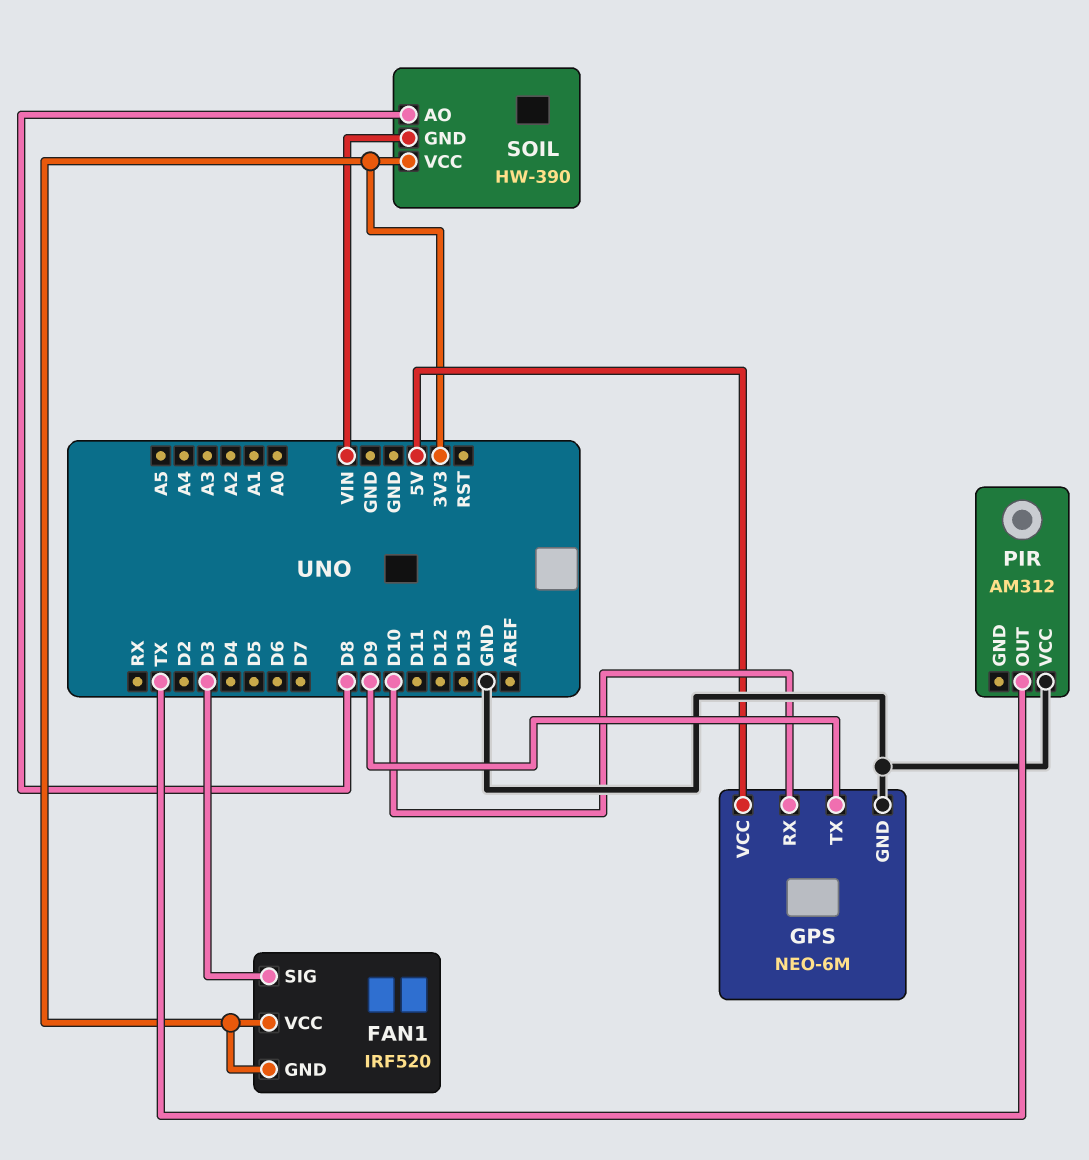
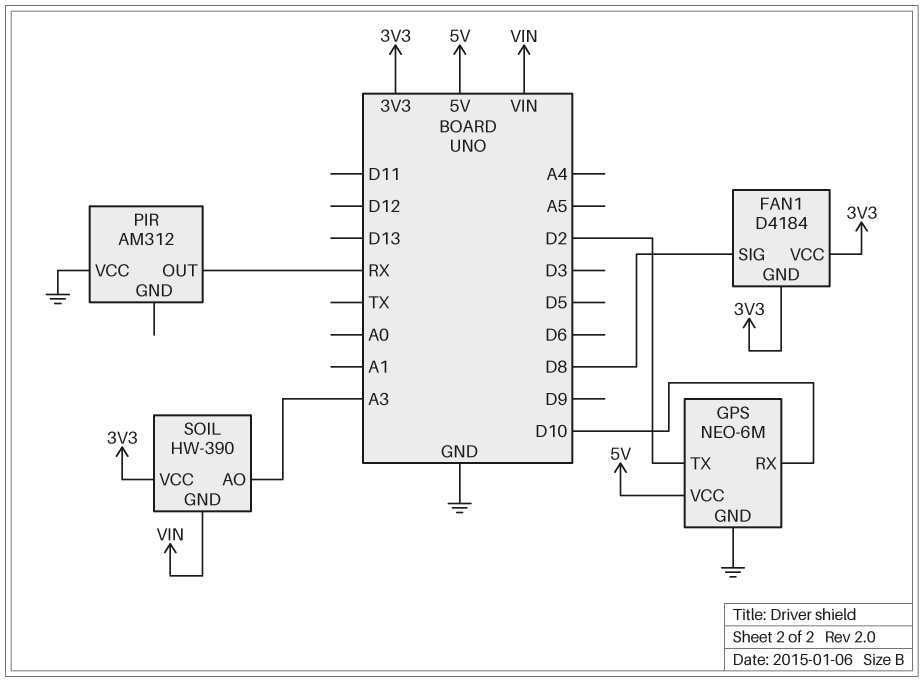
FAN1: IRF520 -> D4184
FAN1 pin SIG: D3 -> D8
GPS pin TX: D9 -> D2
PIR pin OUT: TX -> RX
SOIL pin AO: D8 -> A3

